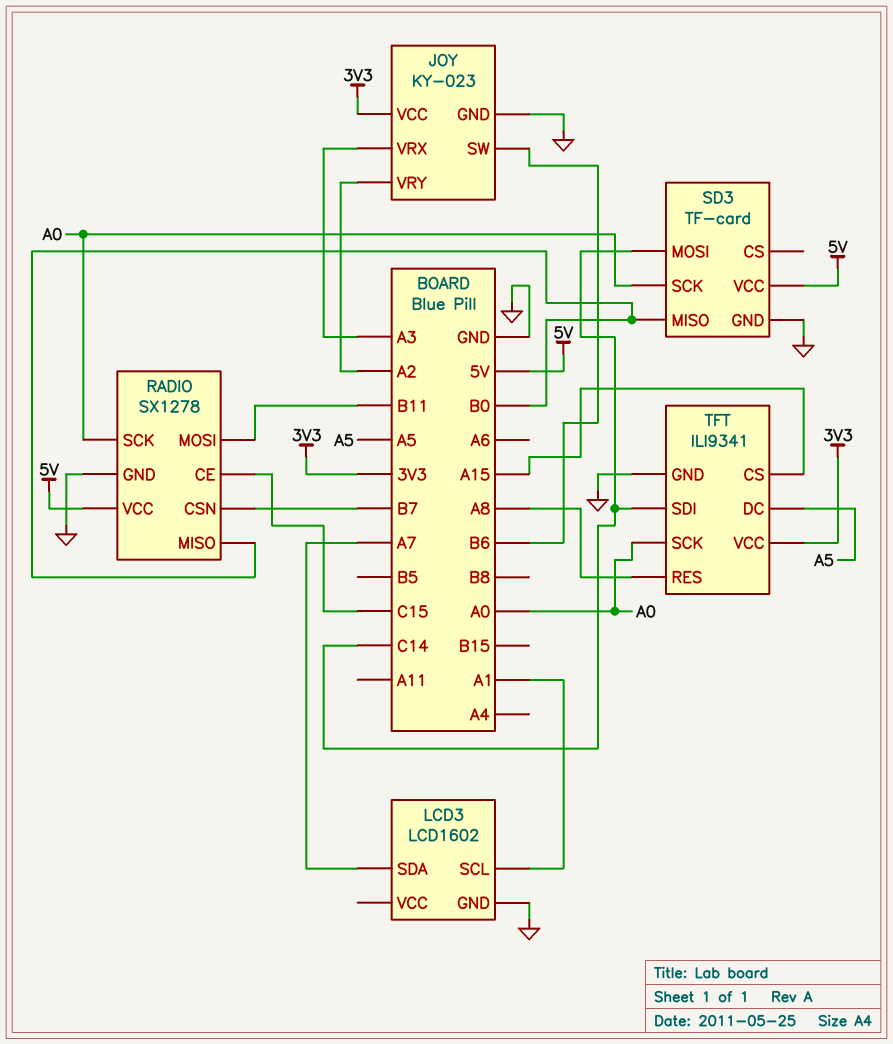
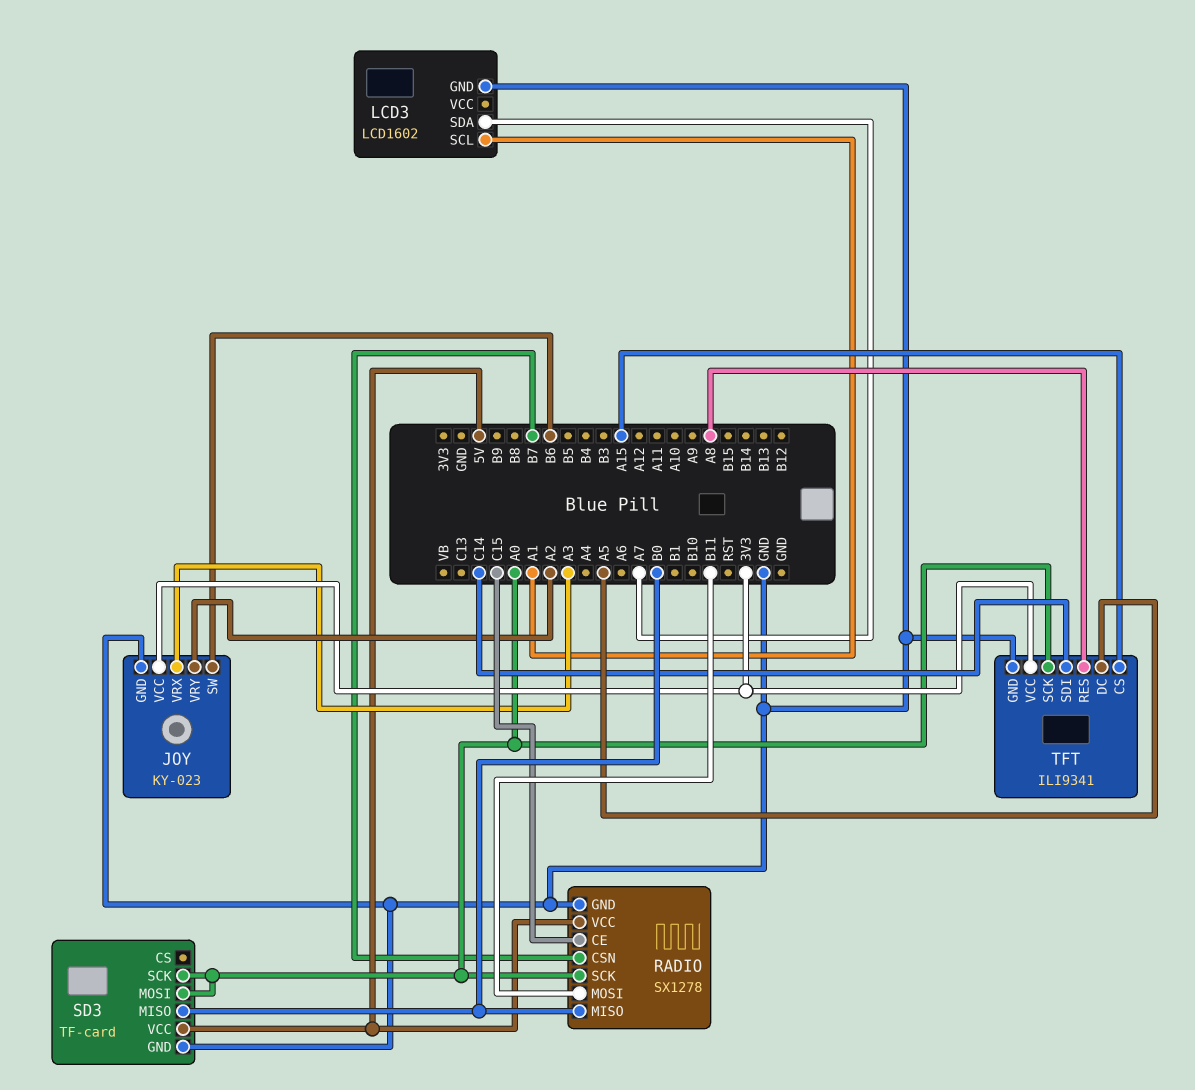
SD3 pin MOSI: C14 -> A0

